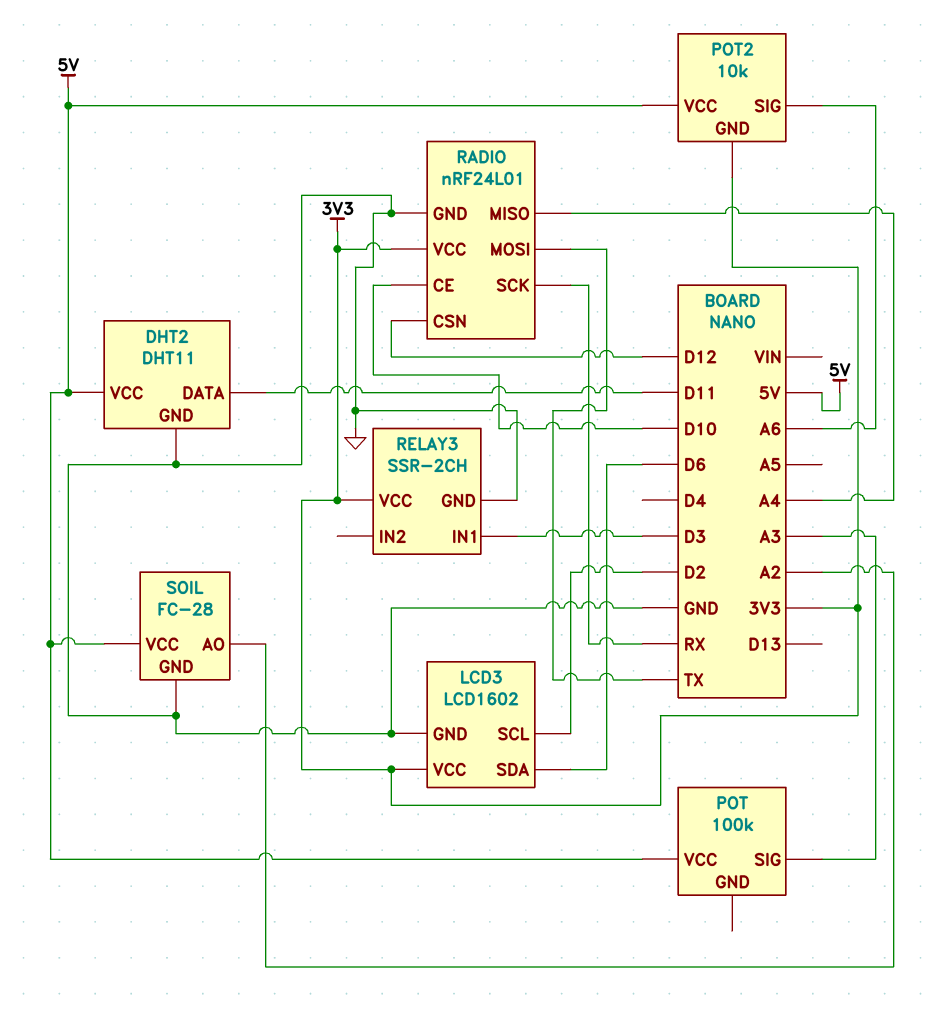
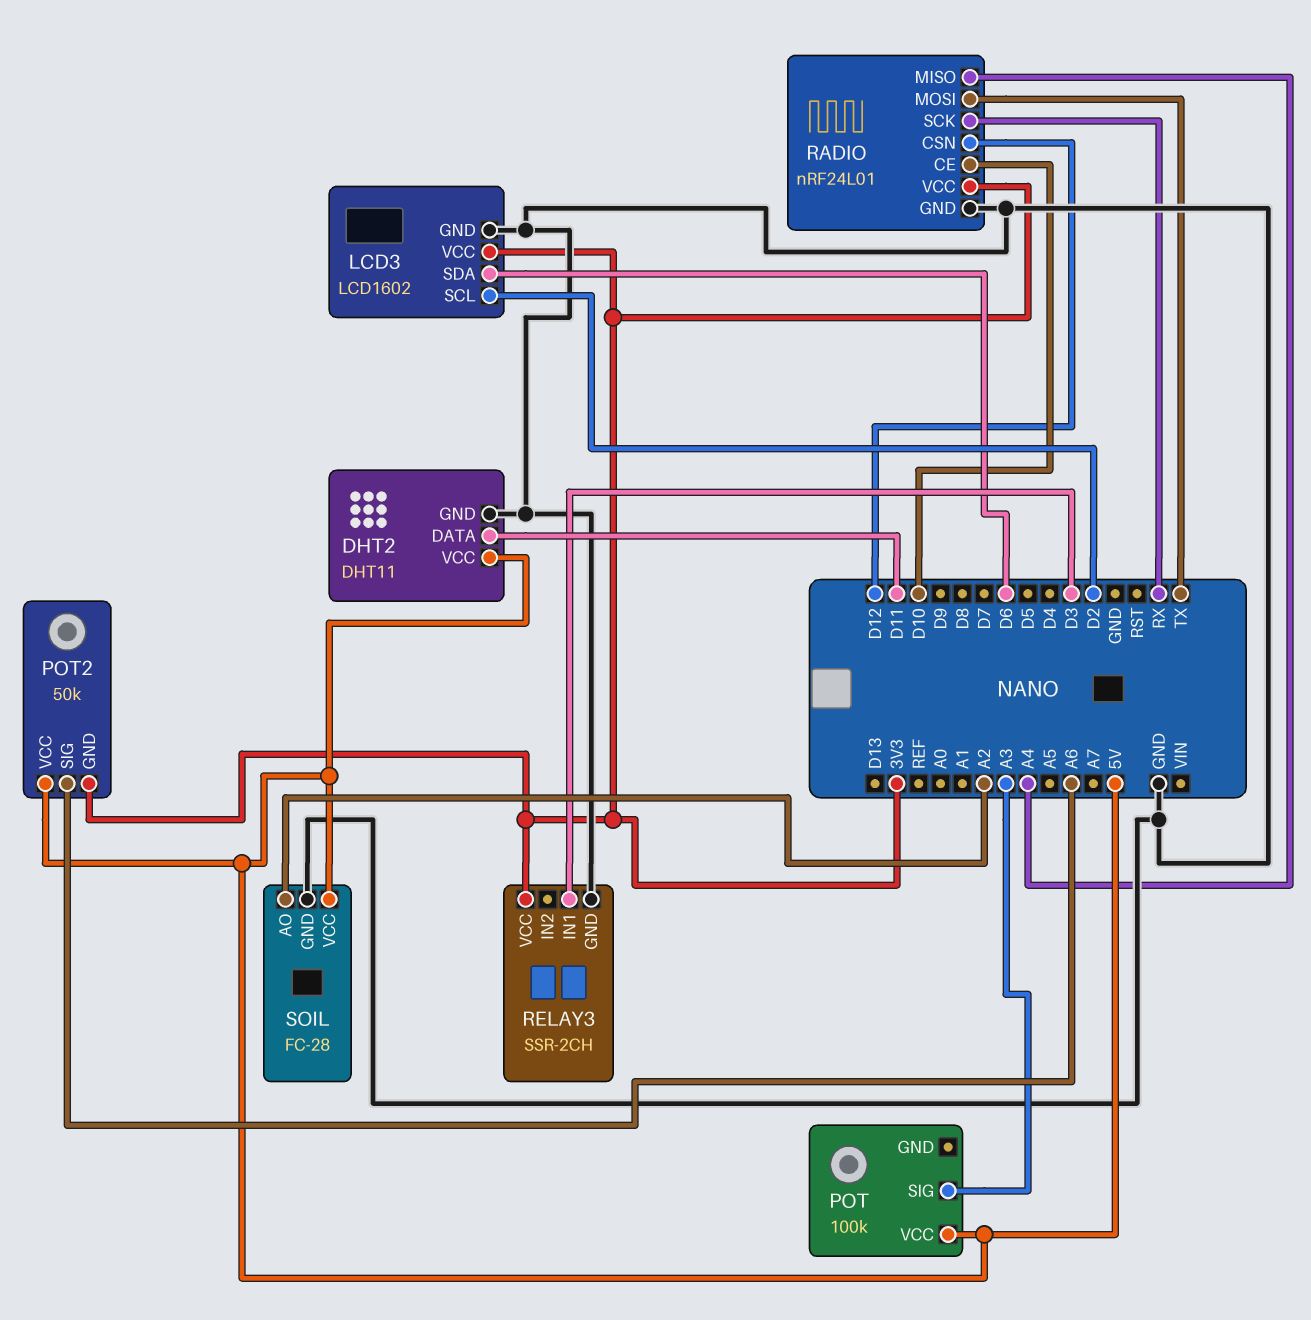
POT2: 10k -> 50k

